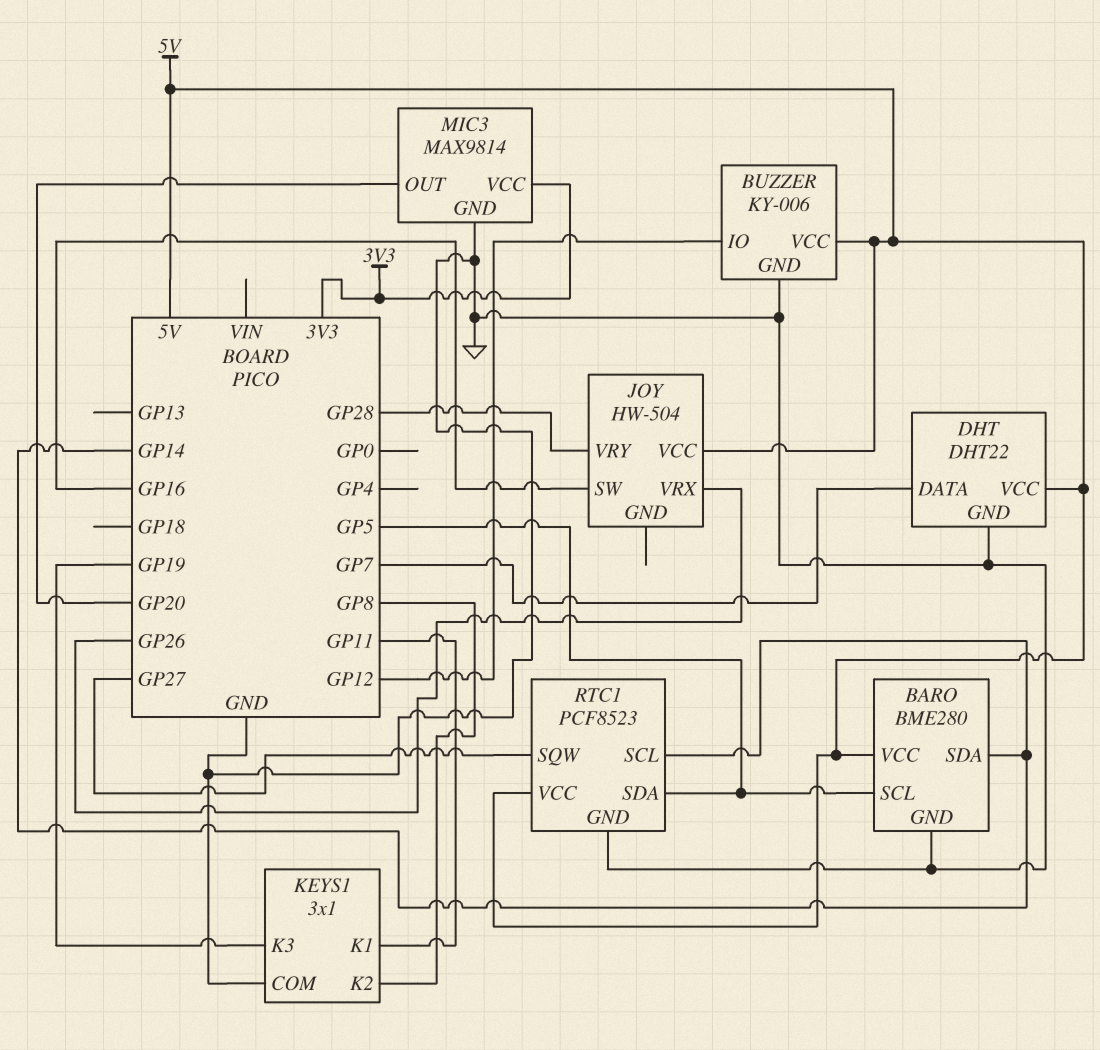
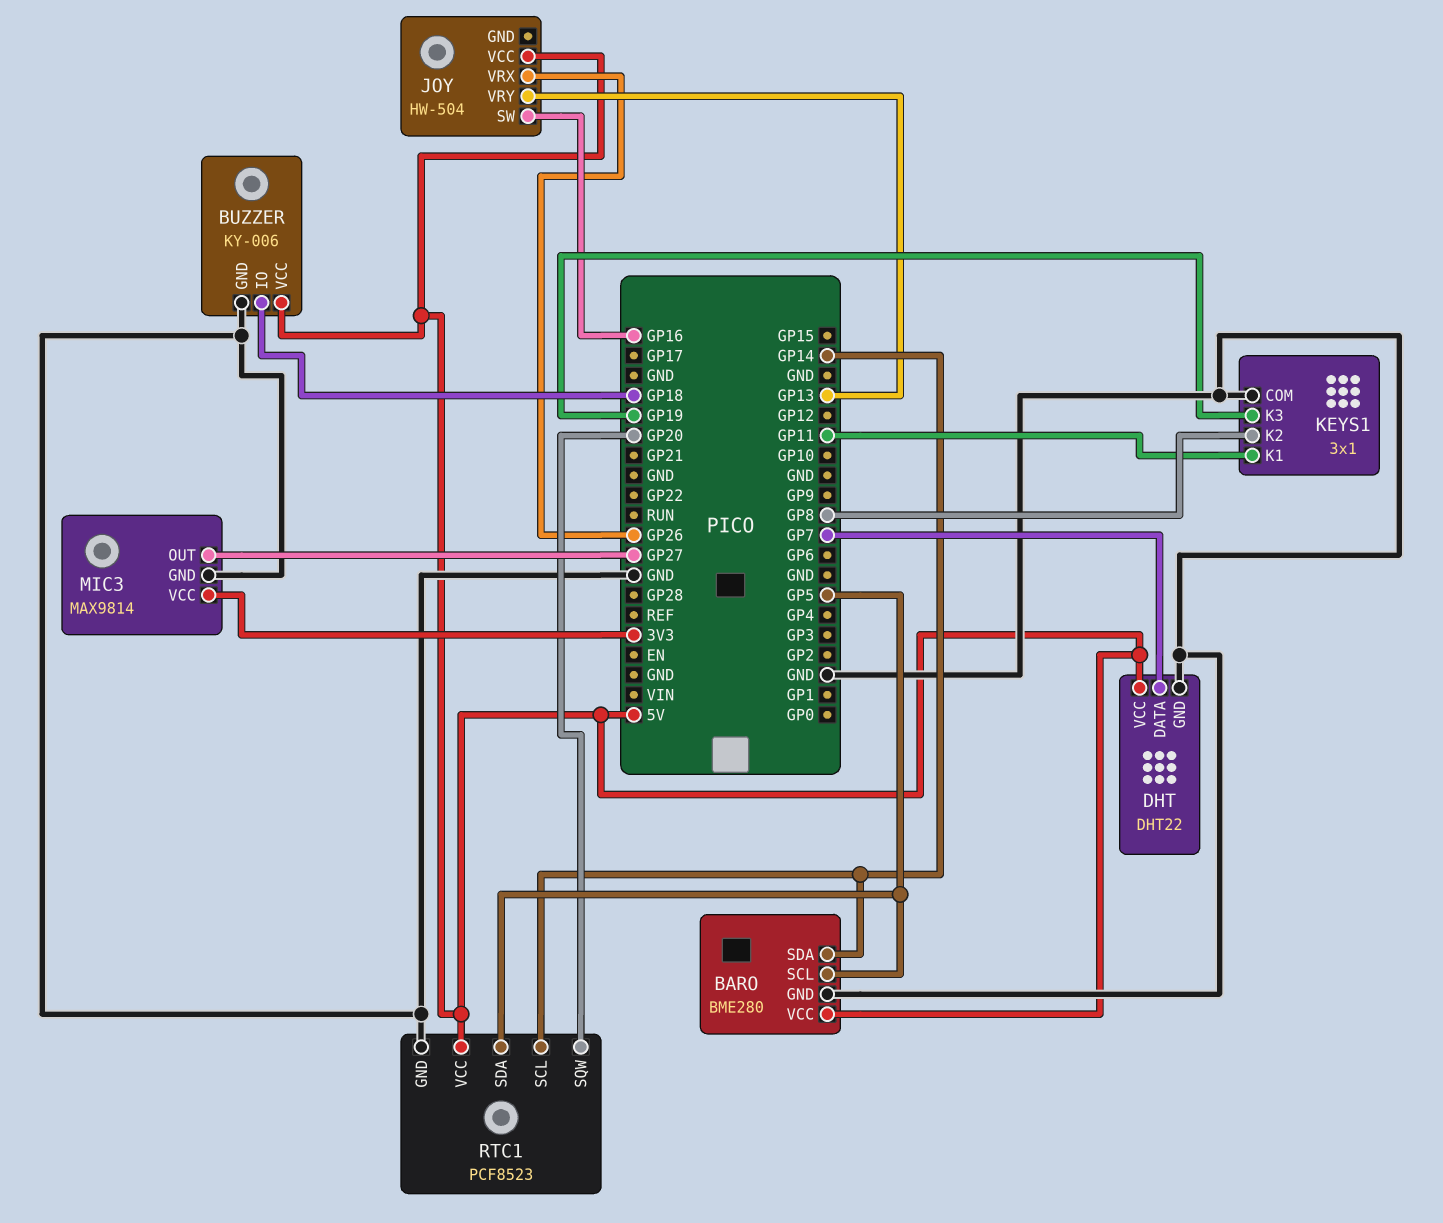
BUZZER pin IO: GP12 -> GP18
JOY pin VRY: GP28 -> GP13
MIC3 pin OUT: GP20 -> GP27
RTC1 pin SQW: GP27 -> GP20

